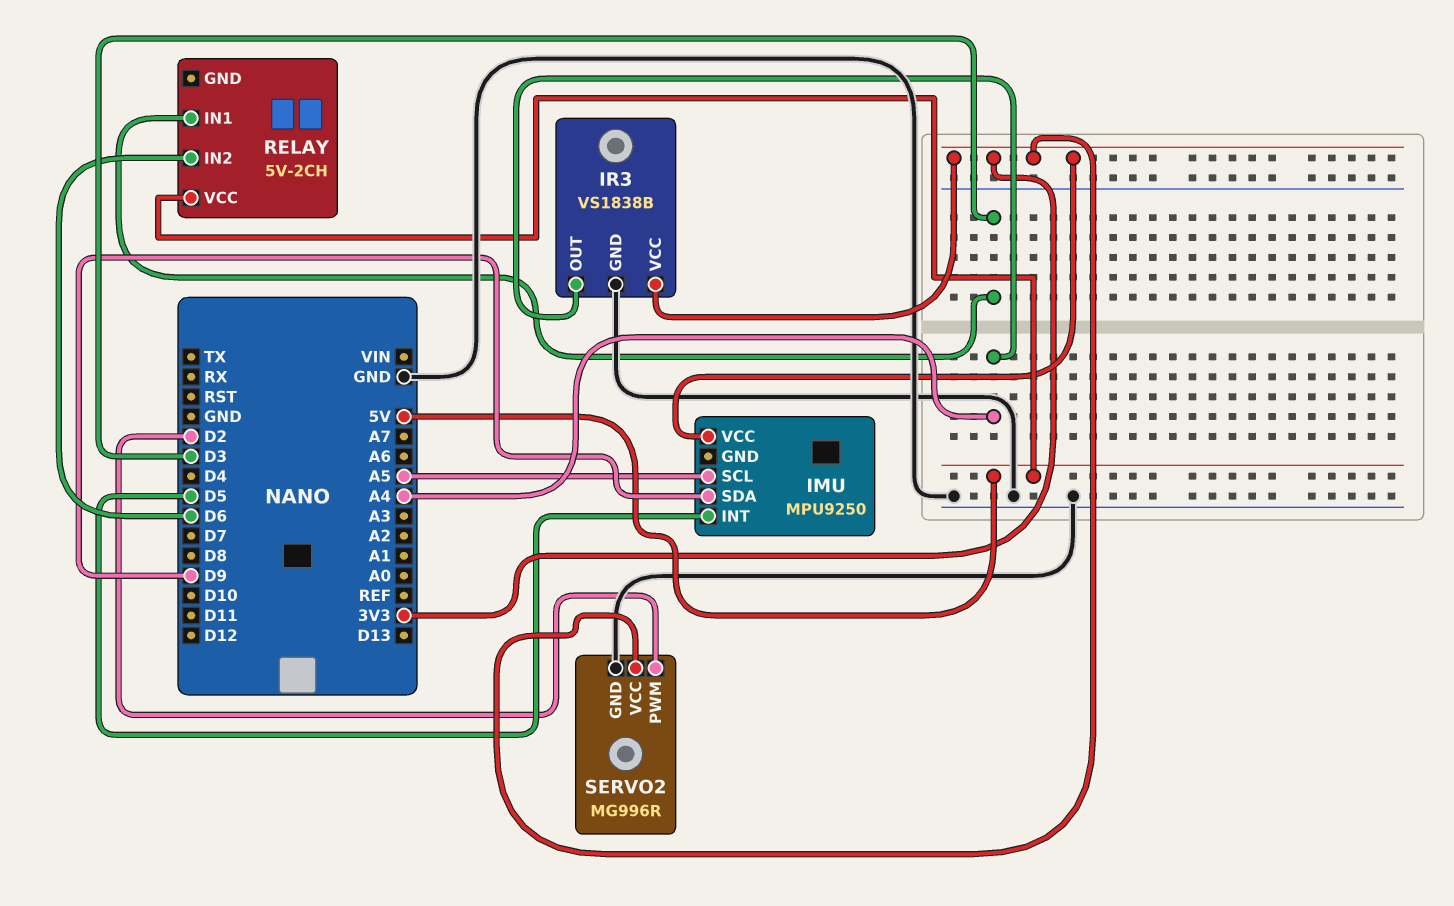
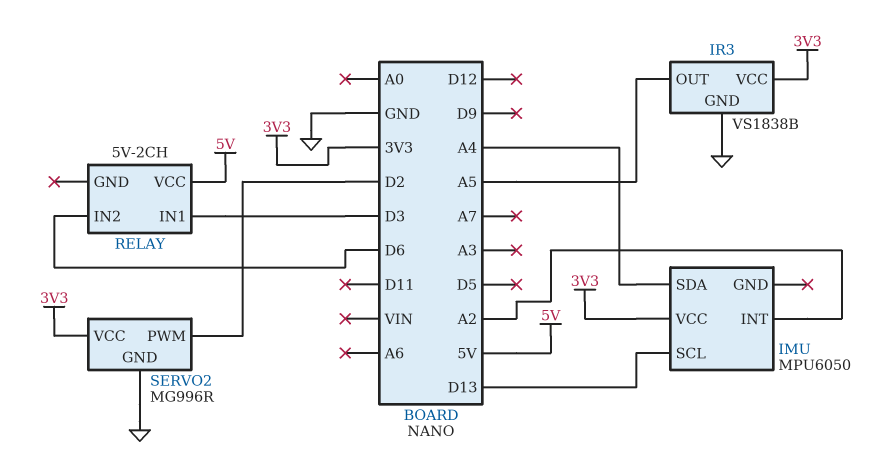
IMU: MPU9250 -> MPU6050
IMU pin INT: D5 -> A2
IMU pin SCL: A5 -> D13
IMU pin SDA: D9 -> A4
IR3 pin OUT: A4 -> A5

